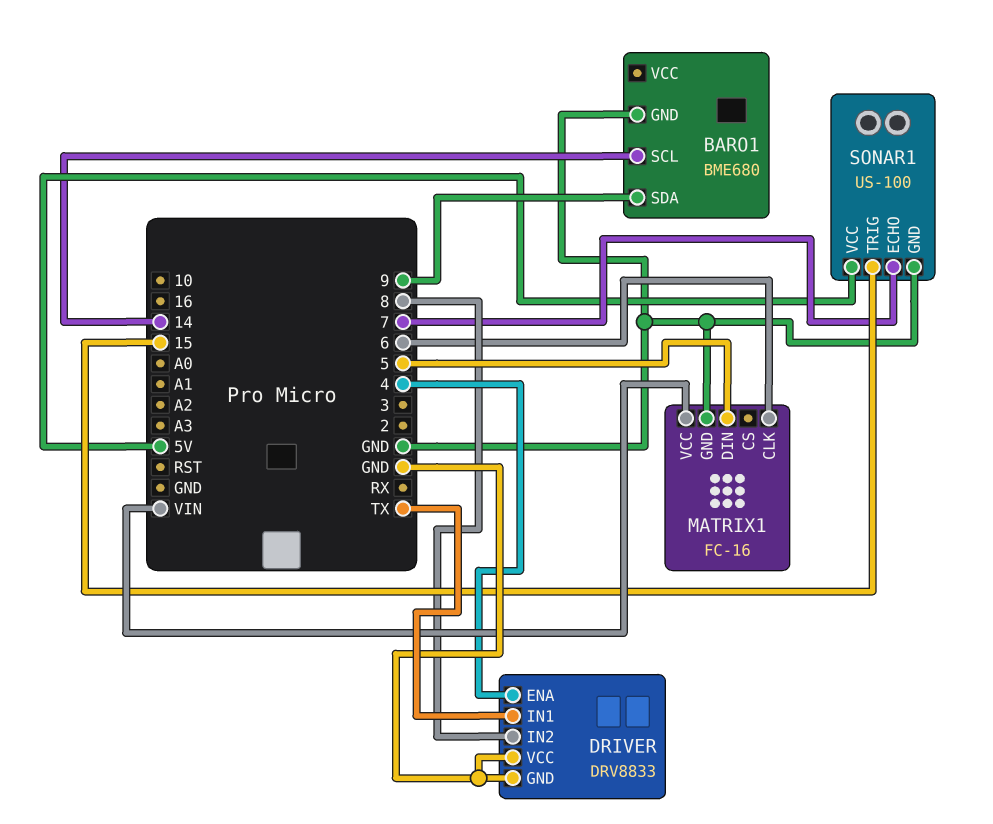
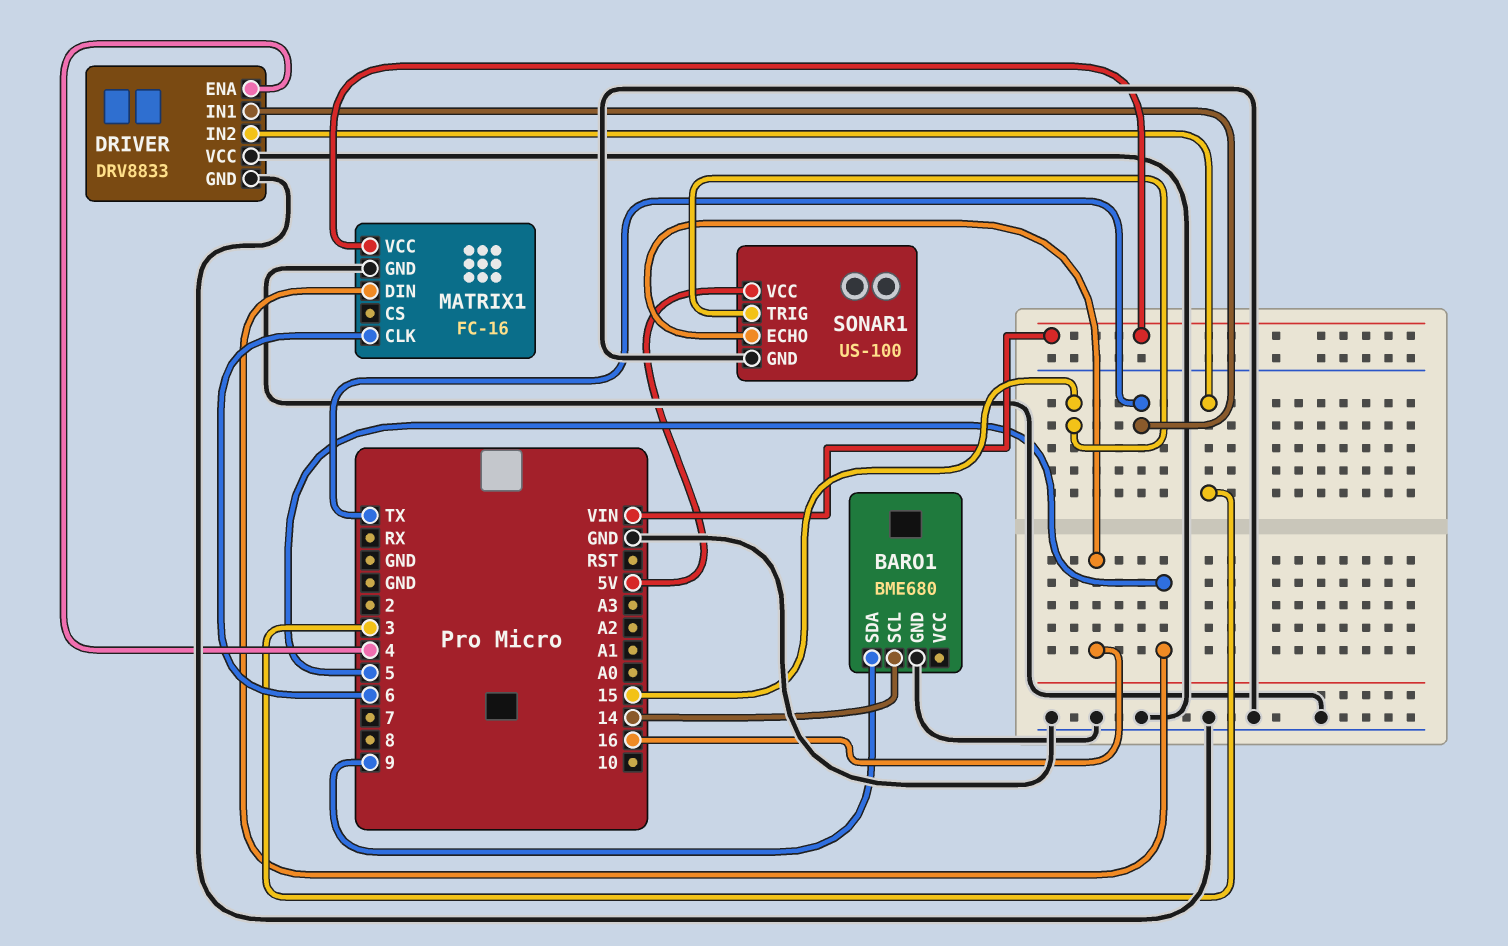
DRIVER pin IN2: 8 -> 3
SONAR1 pin ECHO: 7 -> 16

